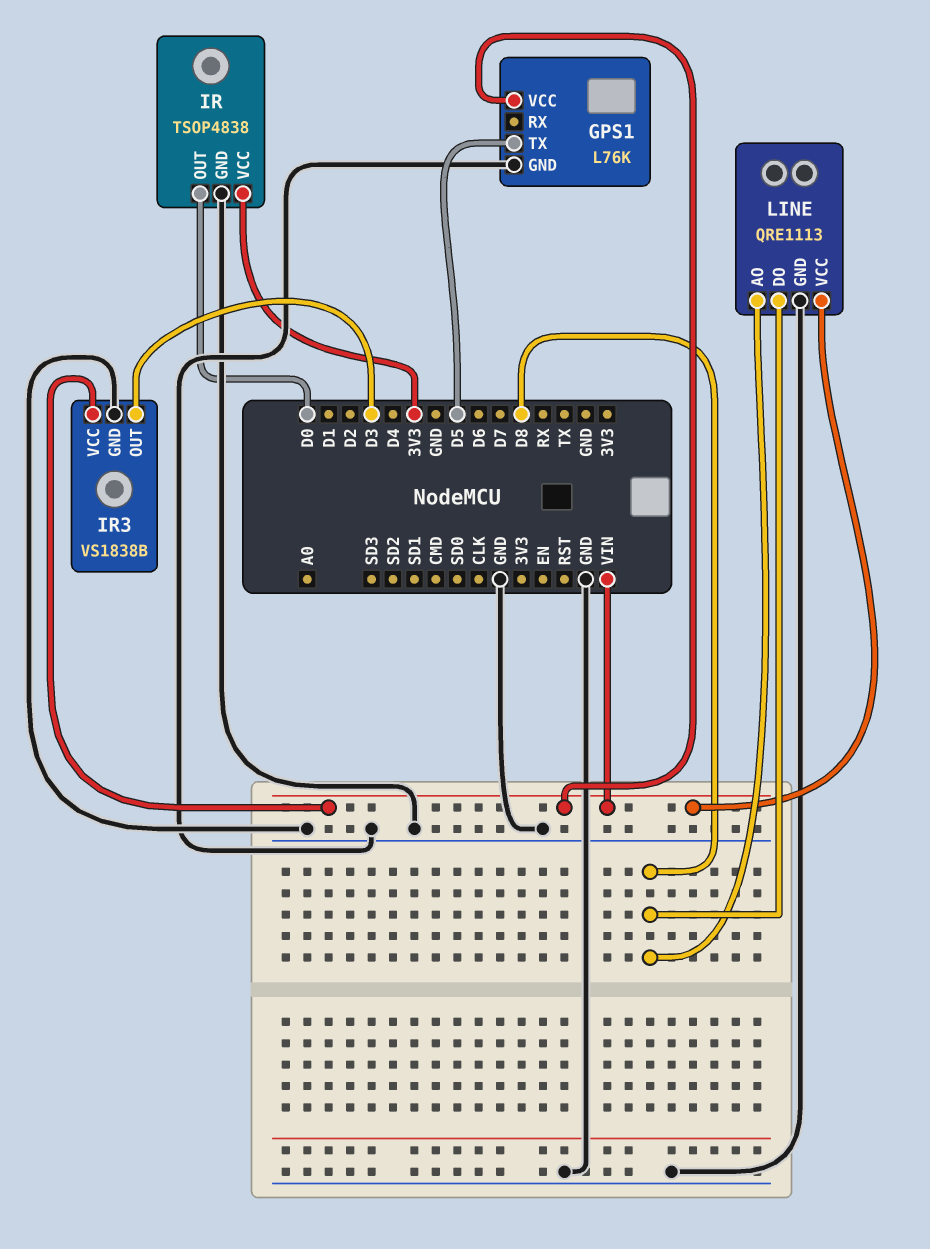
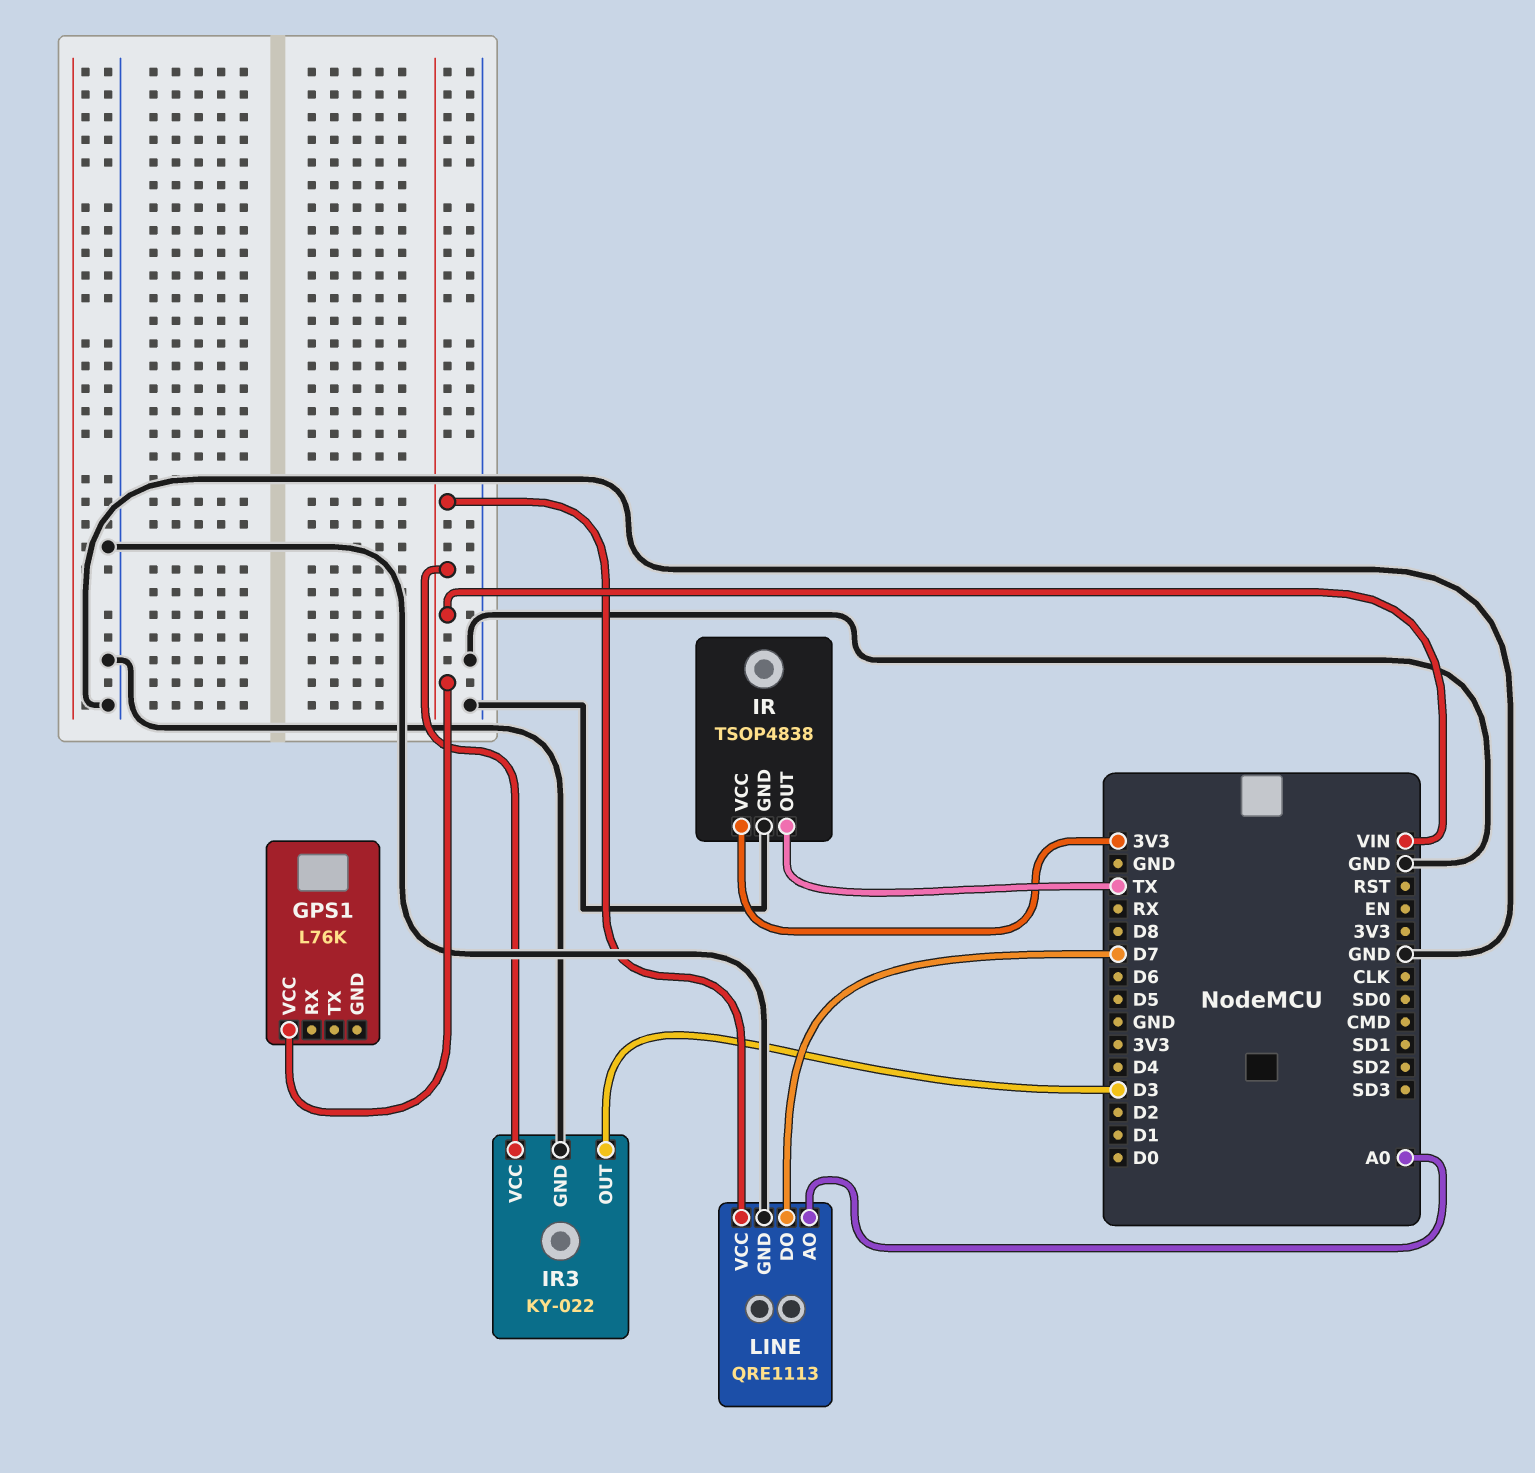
GPS1 pin GND: GND -> none
GPS1 pin TX: D5 -> none
IR pin OUT: D0 -> TX
IR3: VS1838B -> KY-022
LINE pin AO: D8 -> A0
LINE pin DO: D8 -> D7

